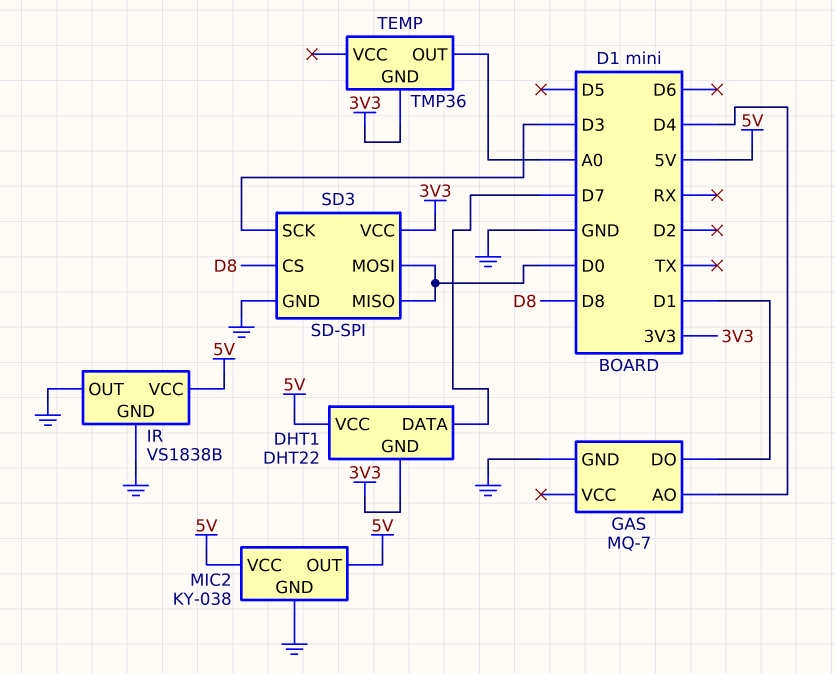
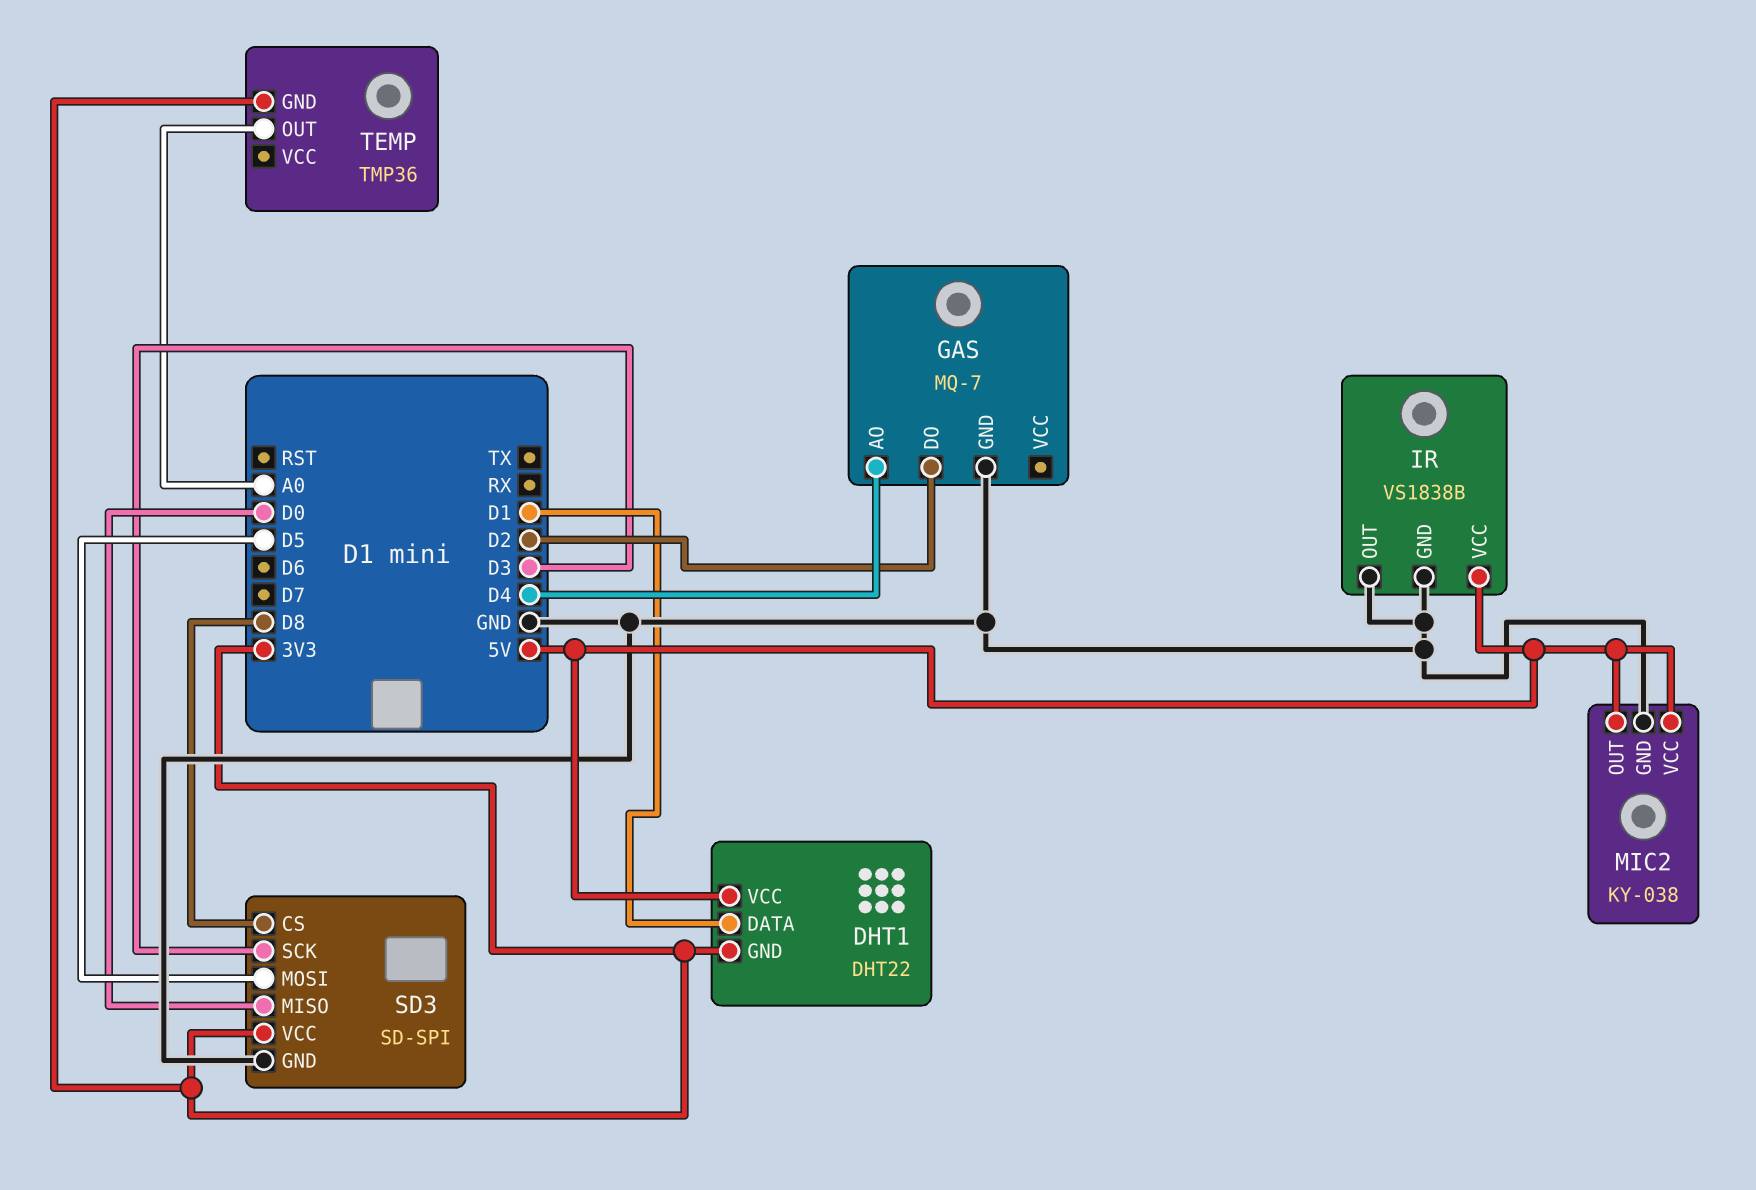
DHT1 pin DATA: D7 -> D1
GAS pin DO: D1 -> D2
SD3 pin MOSI: D0 -> D5

